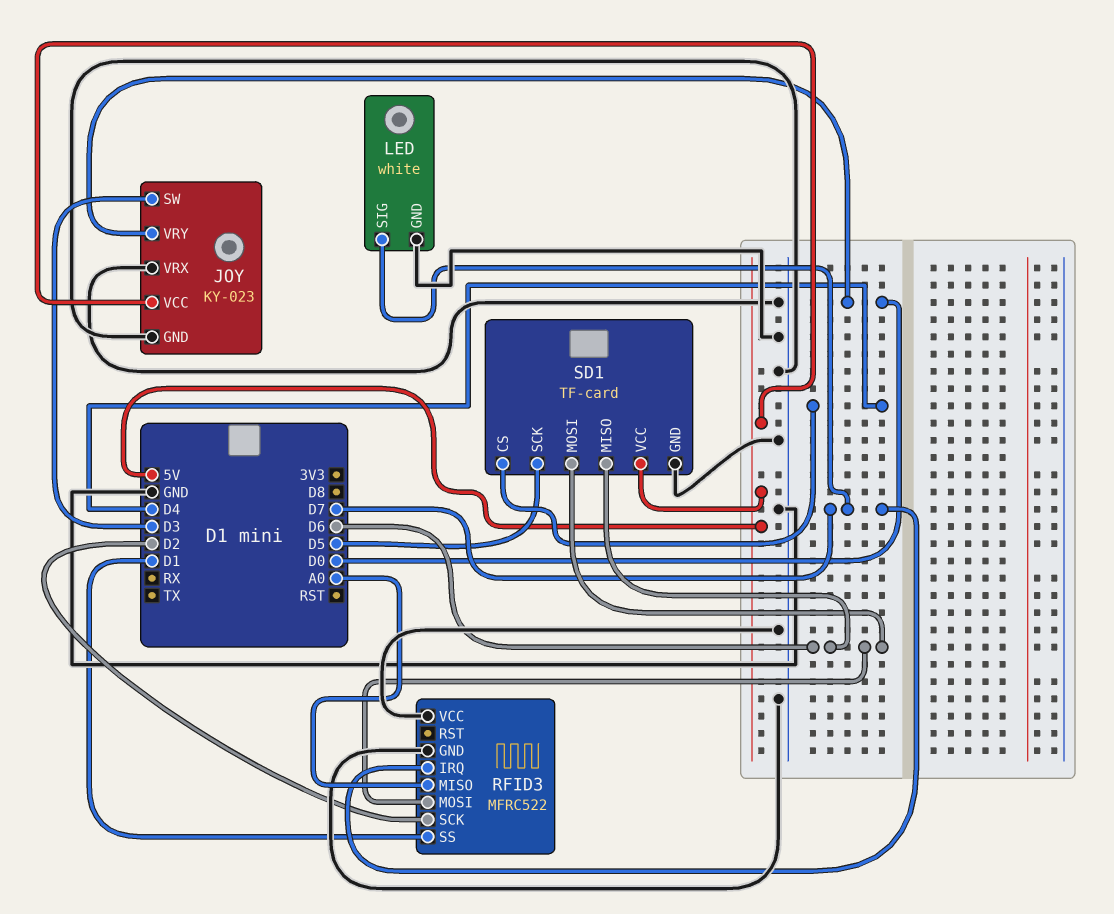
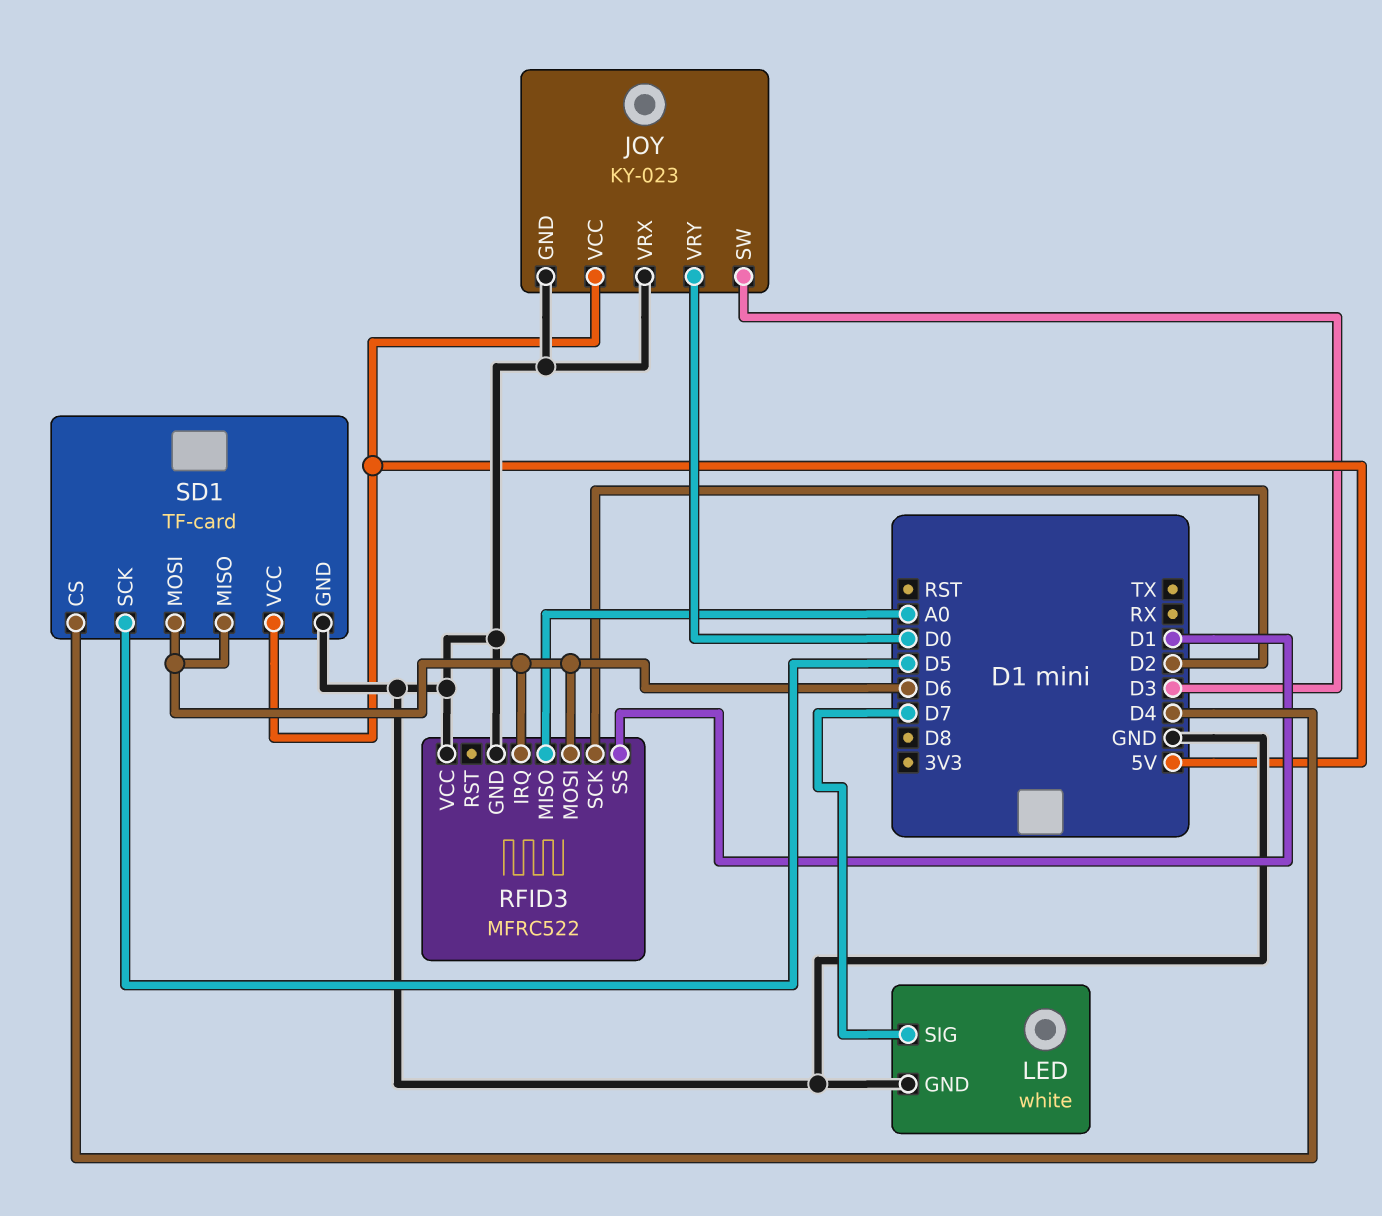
RFID3 pin IRQ: D7 -> D6

